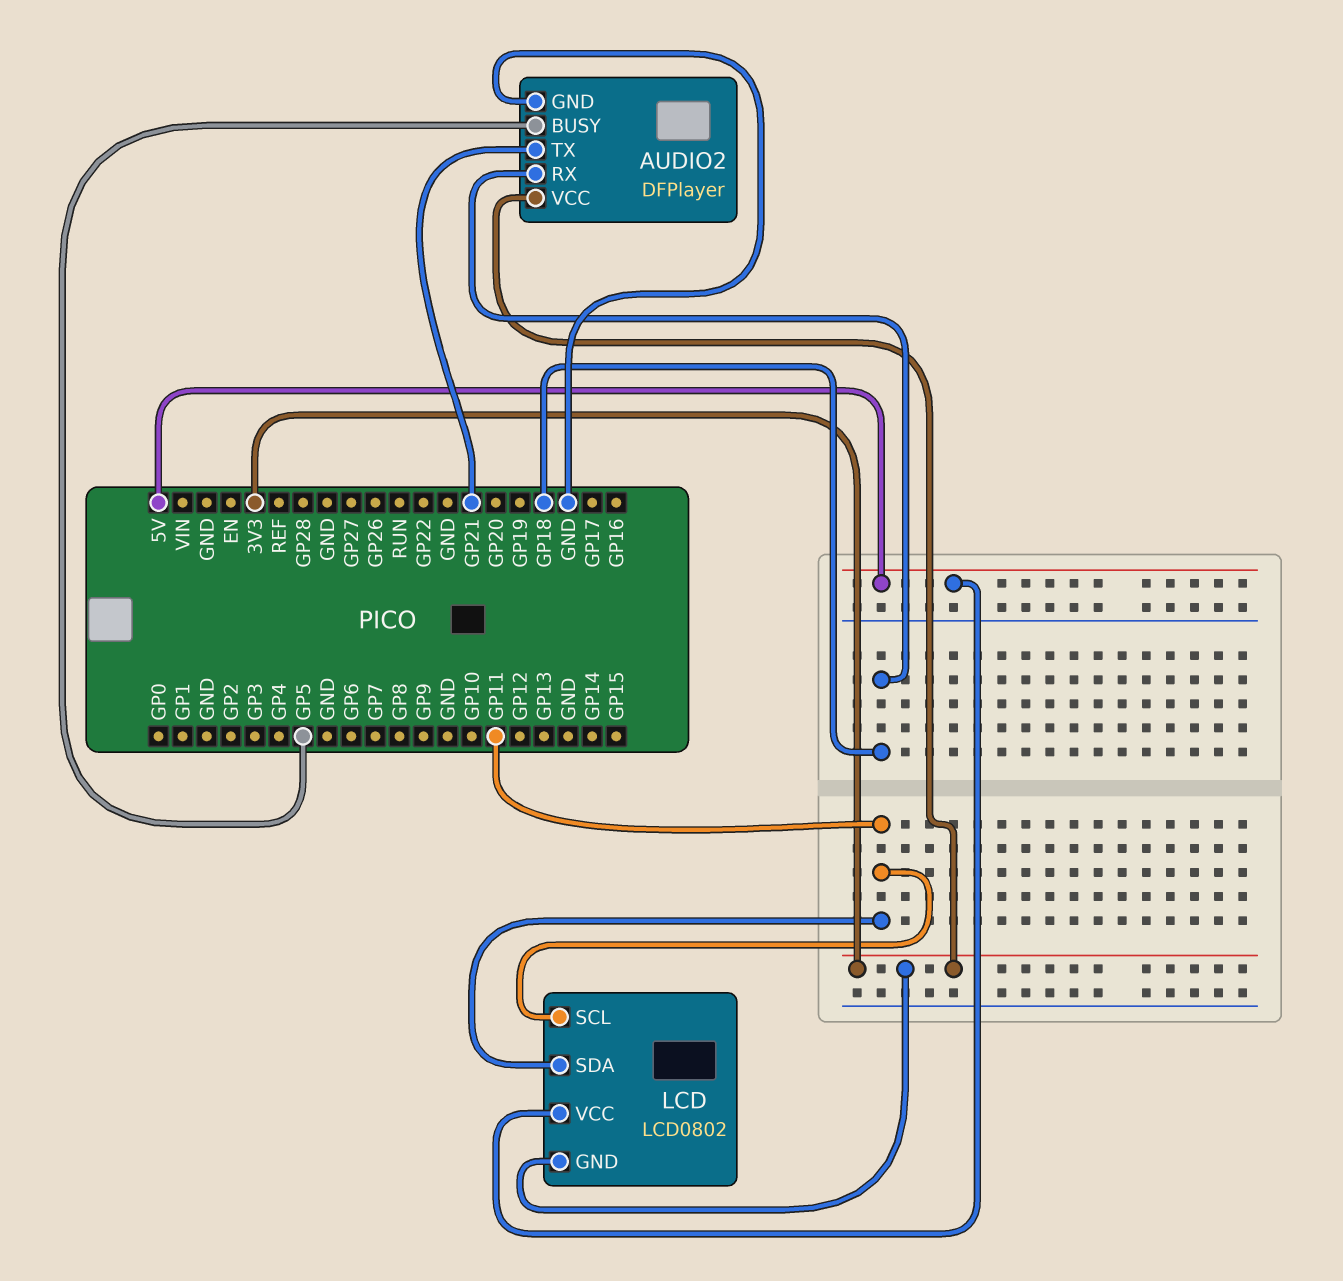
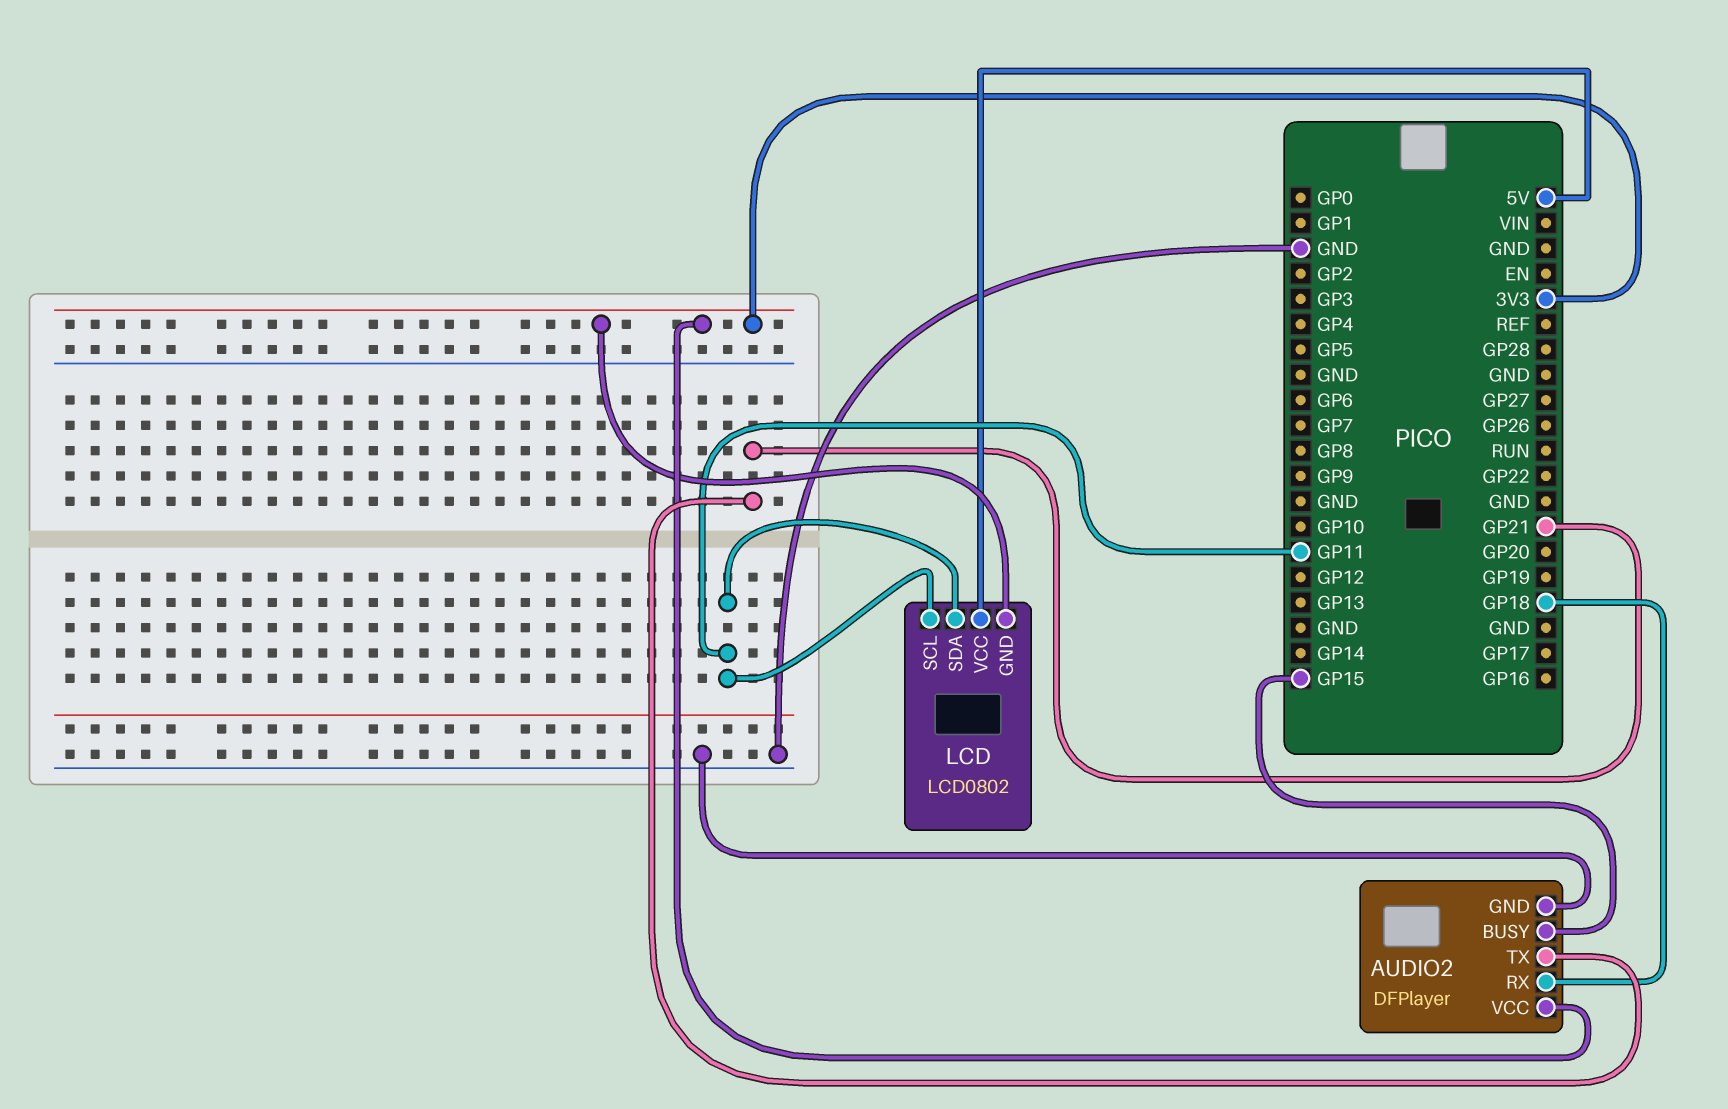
AUDIO2 pin BUSY: GP5 -> GP15

